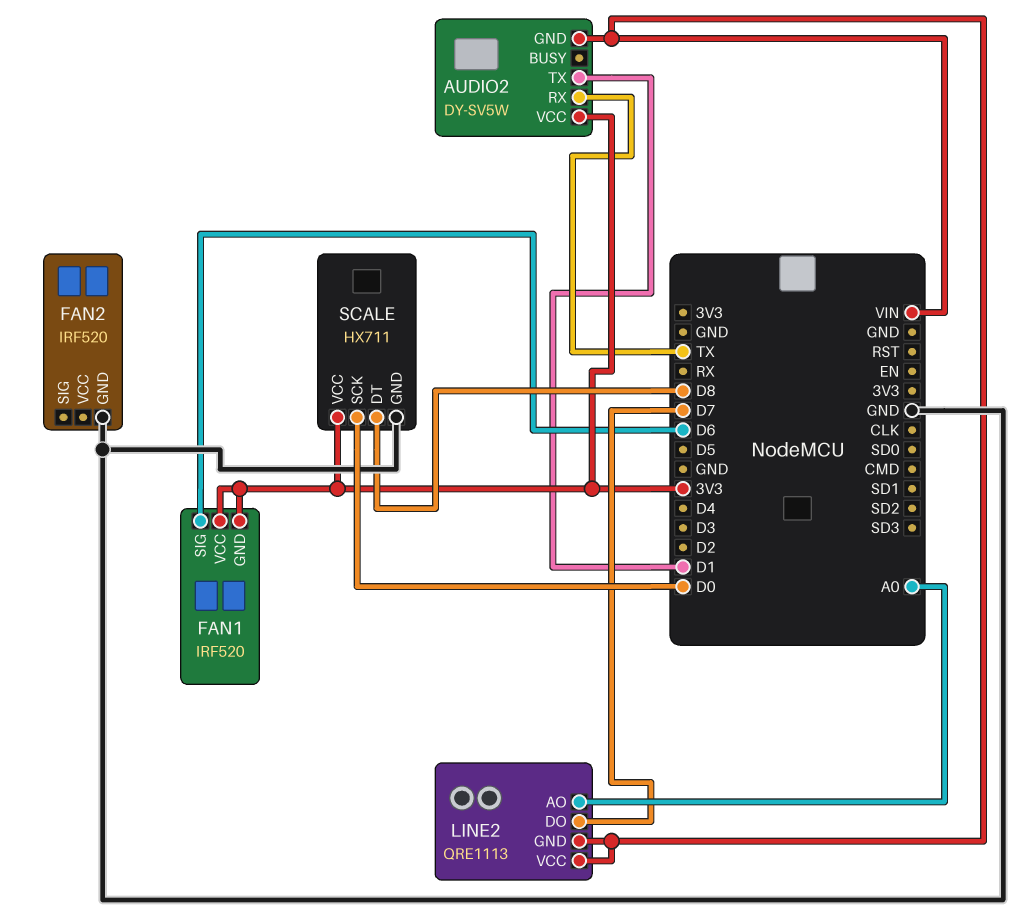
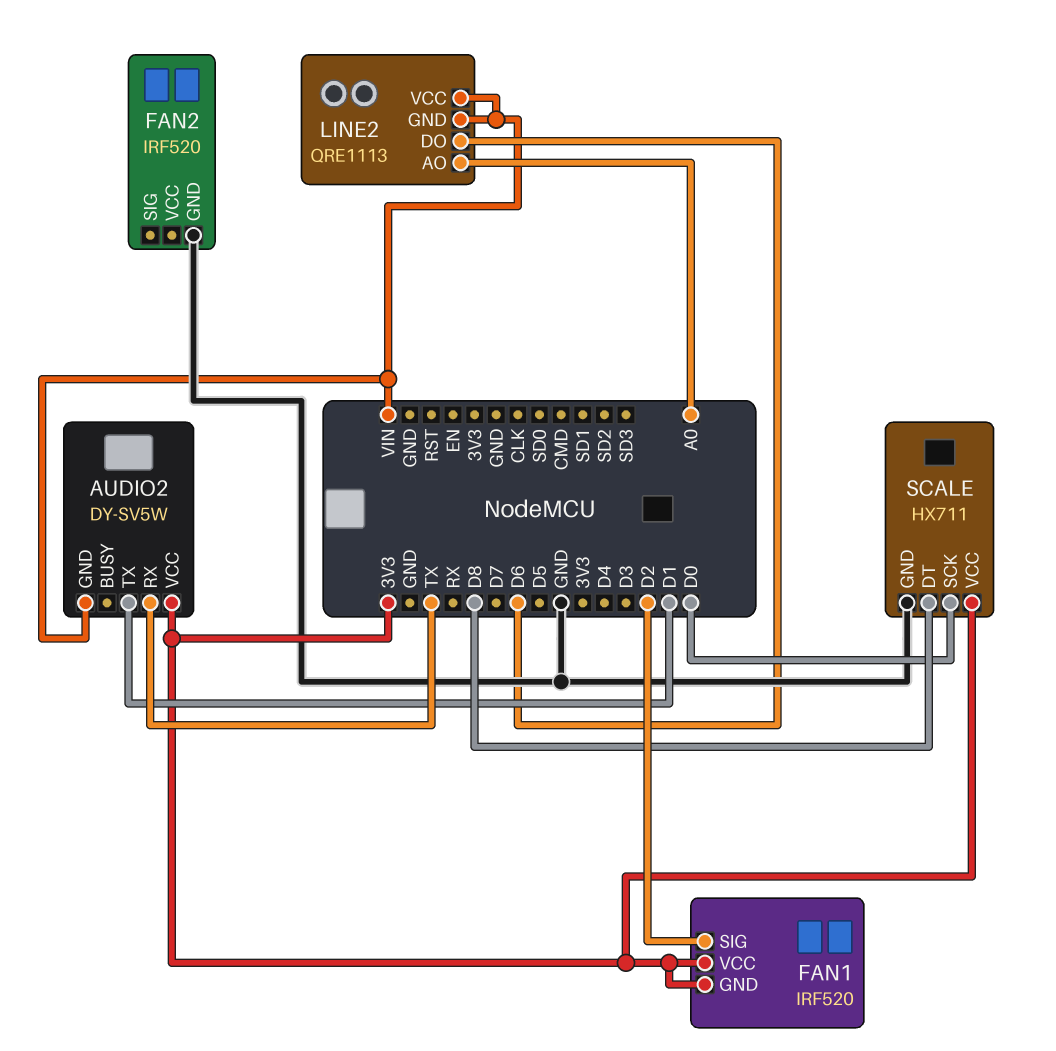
FAN1 pin SIG: D6 -> D2
LINE2 pin DO: D7 -> D6

